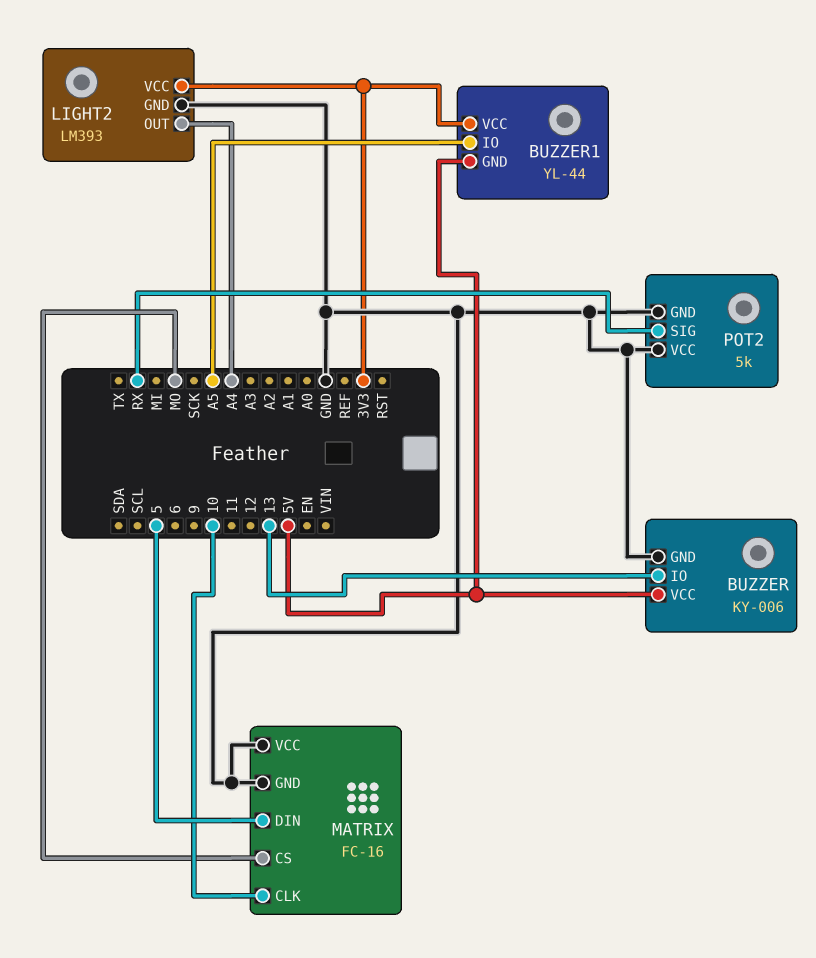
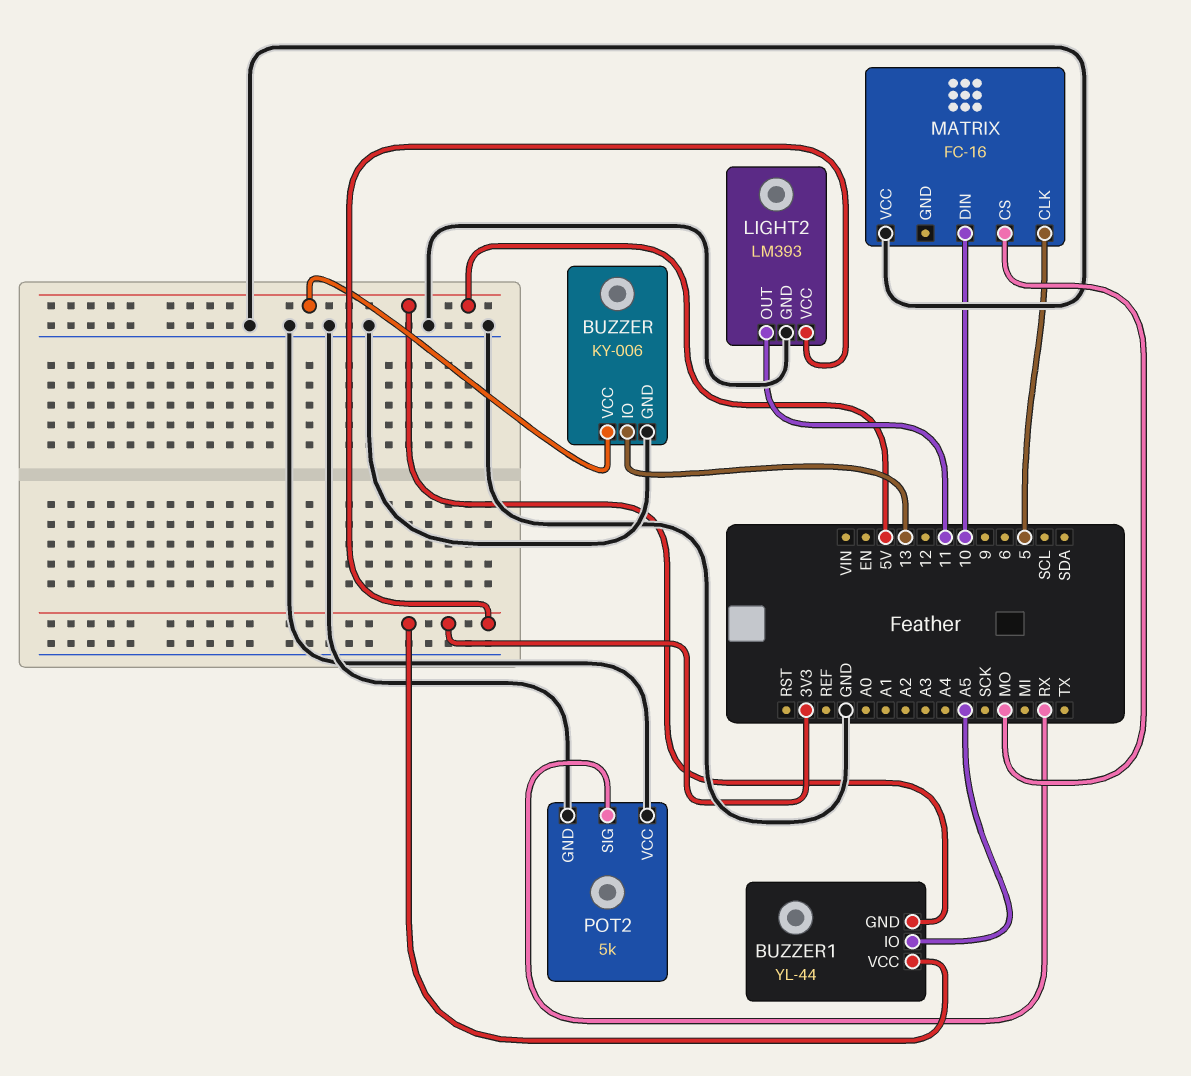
LIGHT2 pin OUT: A4 -> 11
MATRIX pin CLK: 10 -> 5
MATRIX pin DIN: 5 -> 10
MATRIX pin GND: GND -> none

